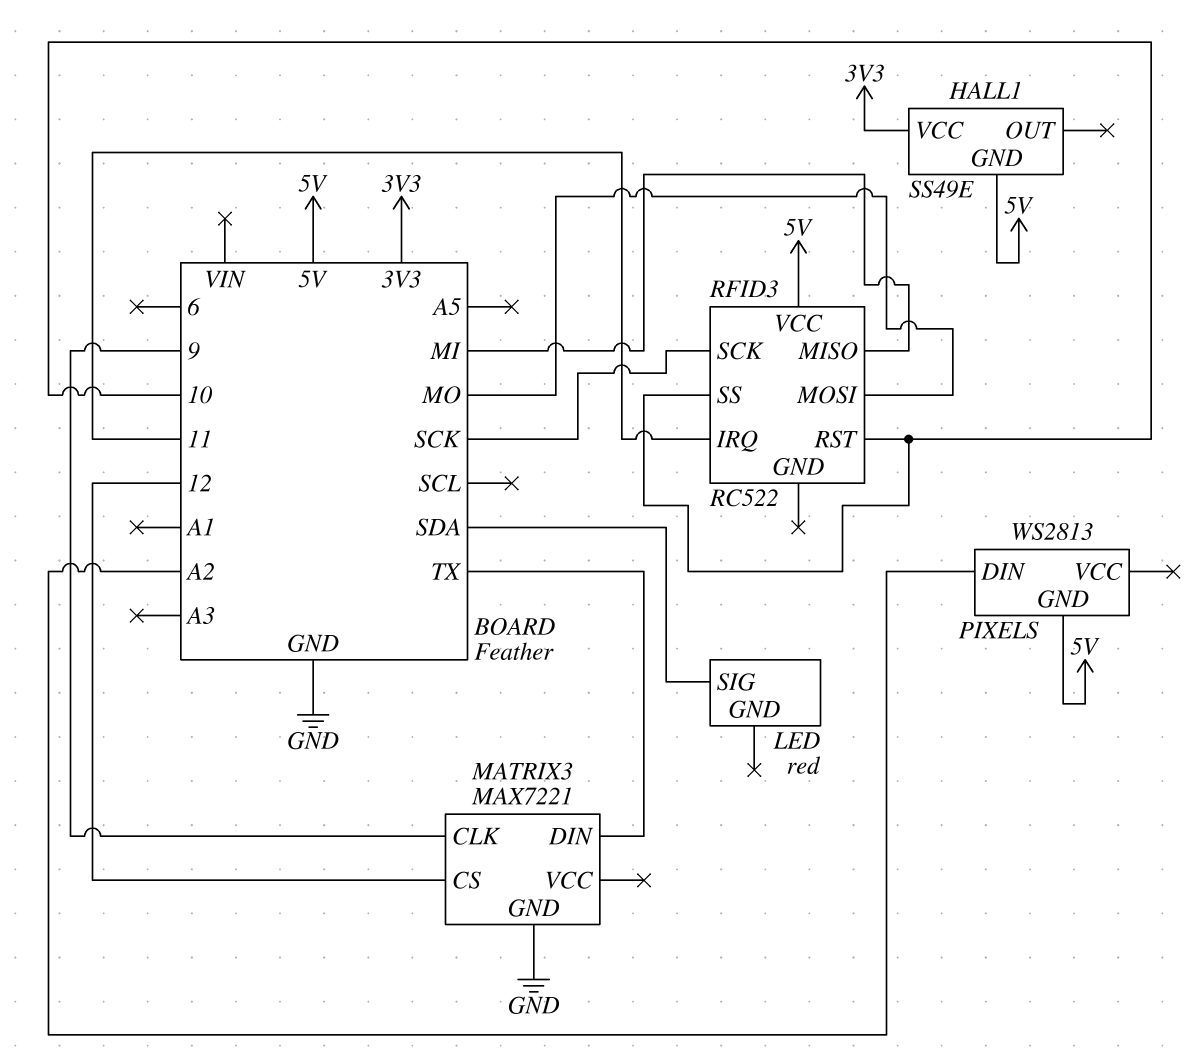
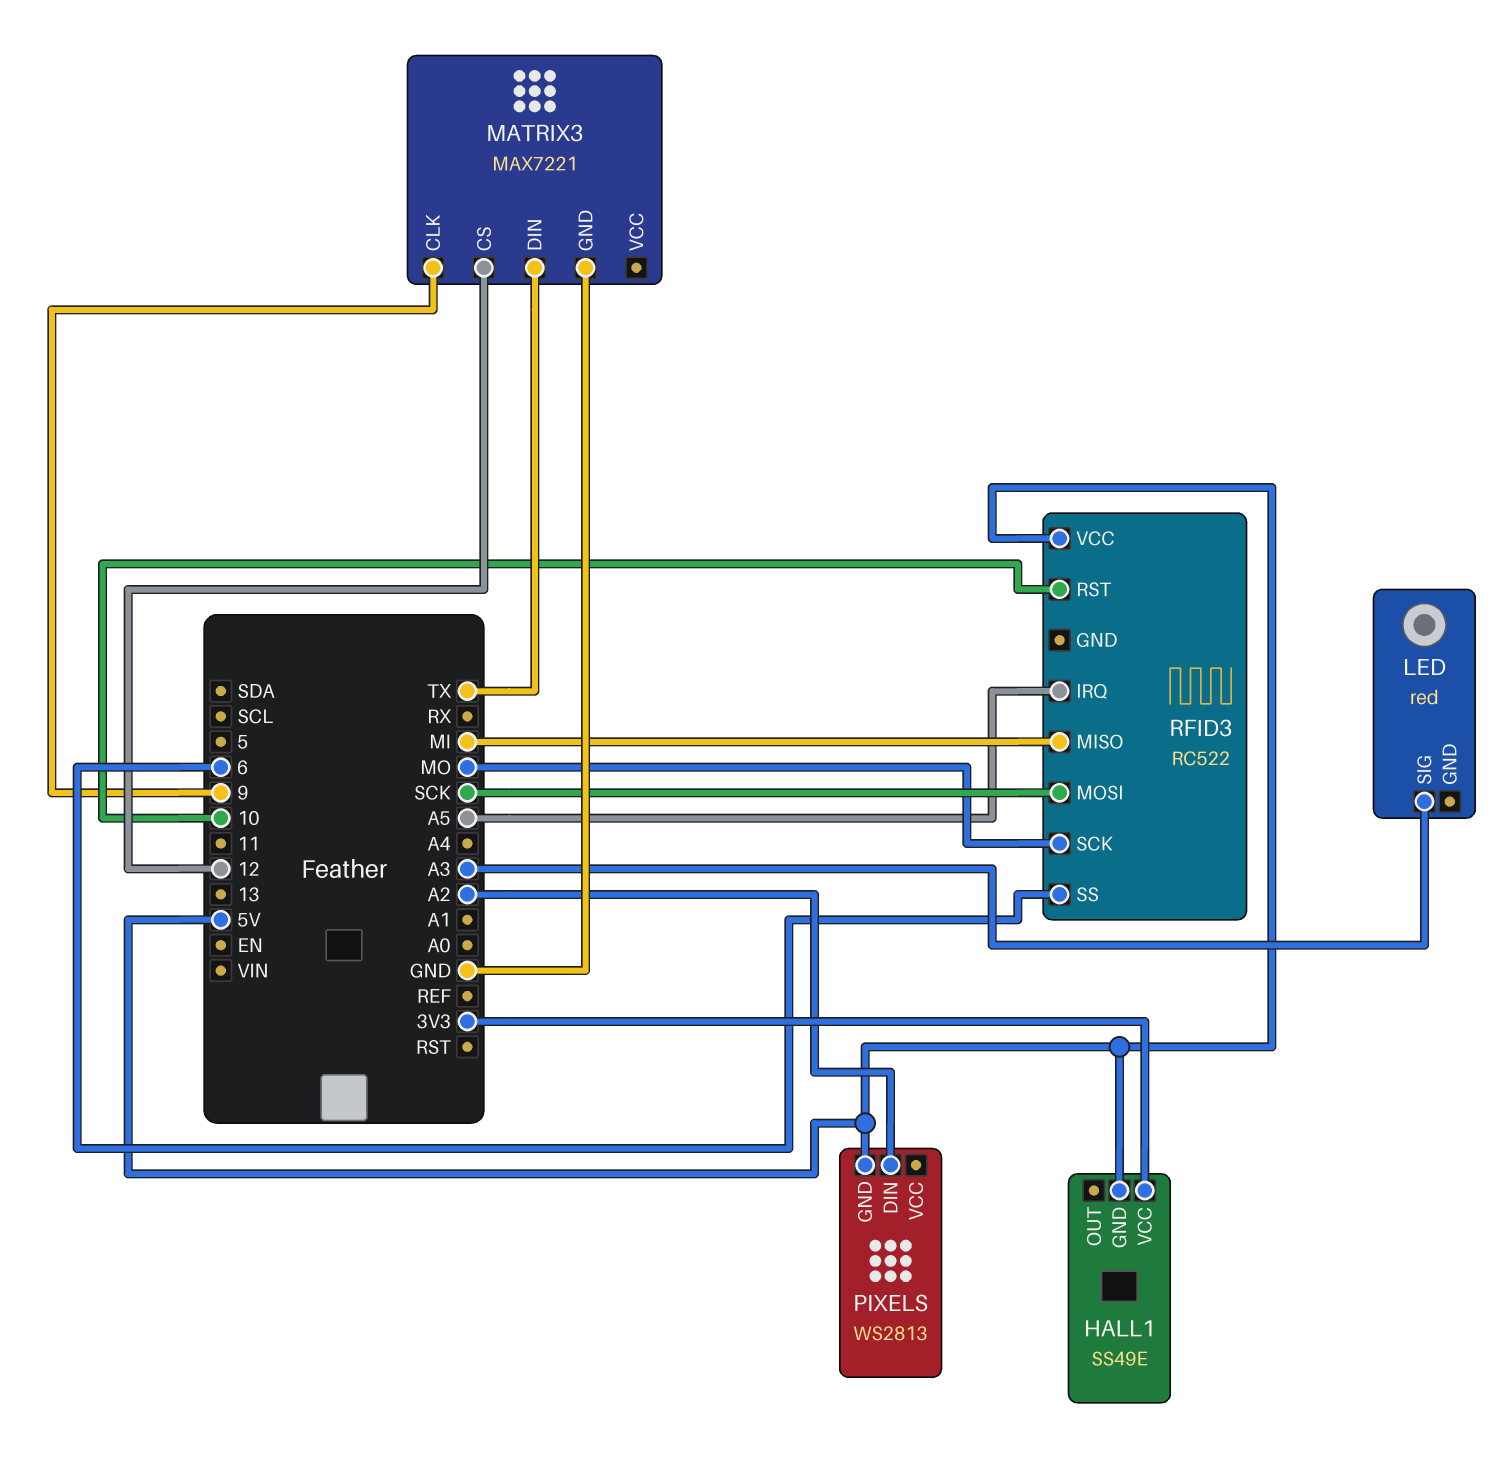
LED pin SIG: SDA -> A3
RFID3 pin IRQ: 11 -> A5
RFID3 pin MOSI: MO -> SCK
RFID3 pin SCK: SCK -> MO
RFID3 pin SS: 10 -> 6

